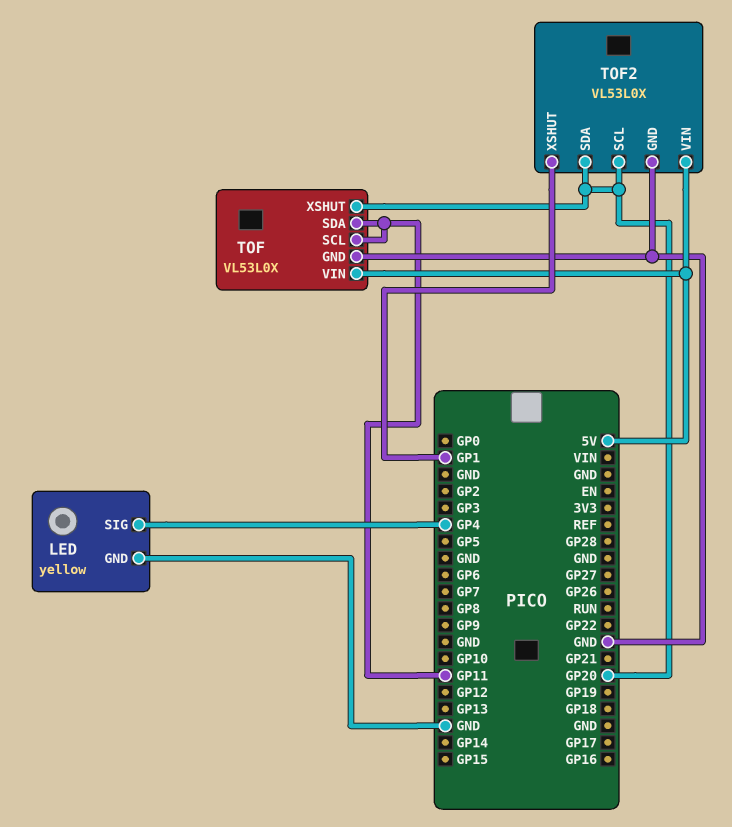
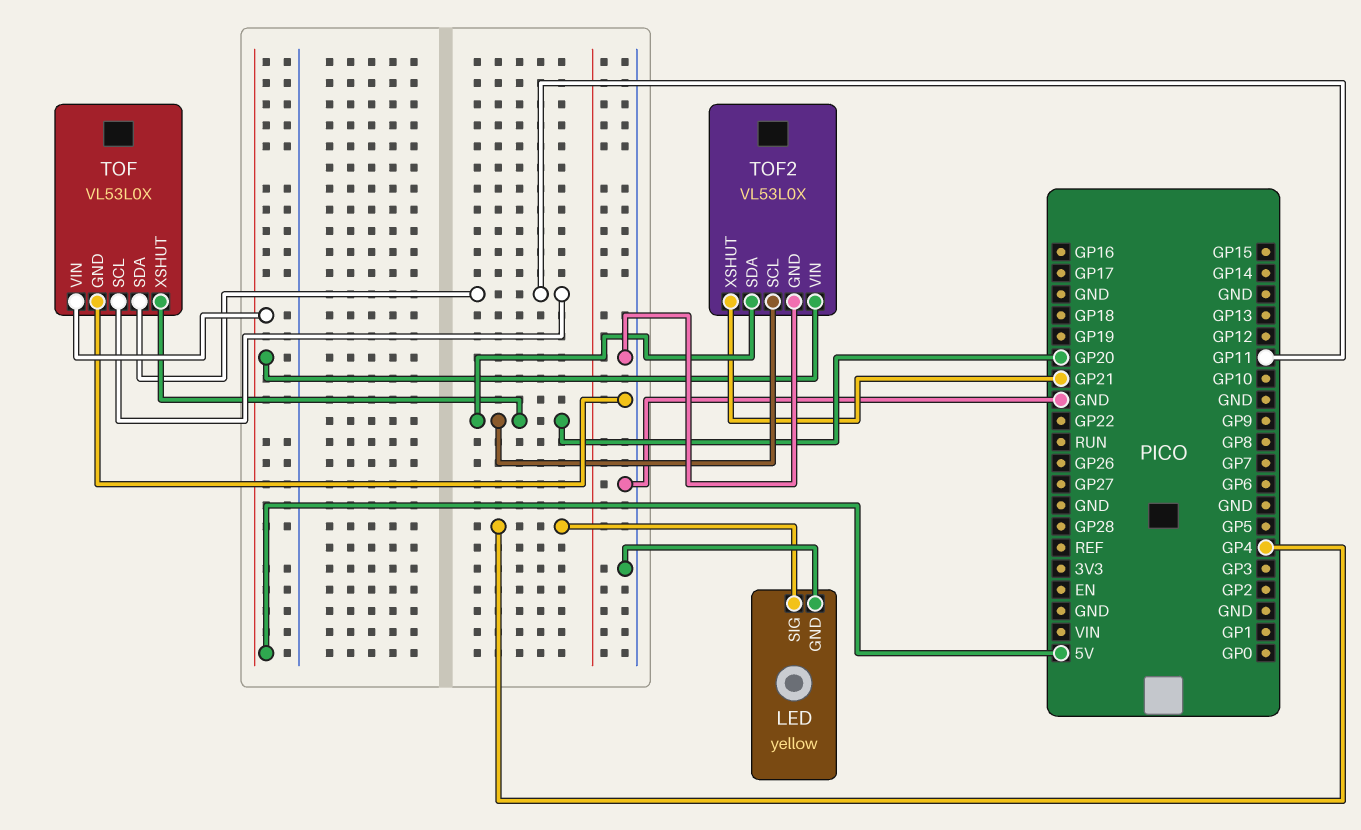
TOF2 pin XSHUT: GP1 -> GP21

